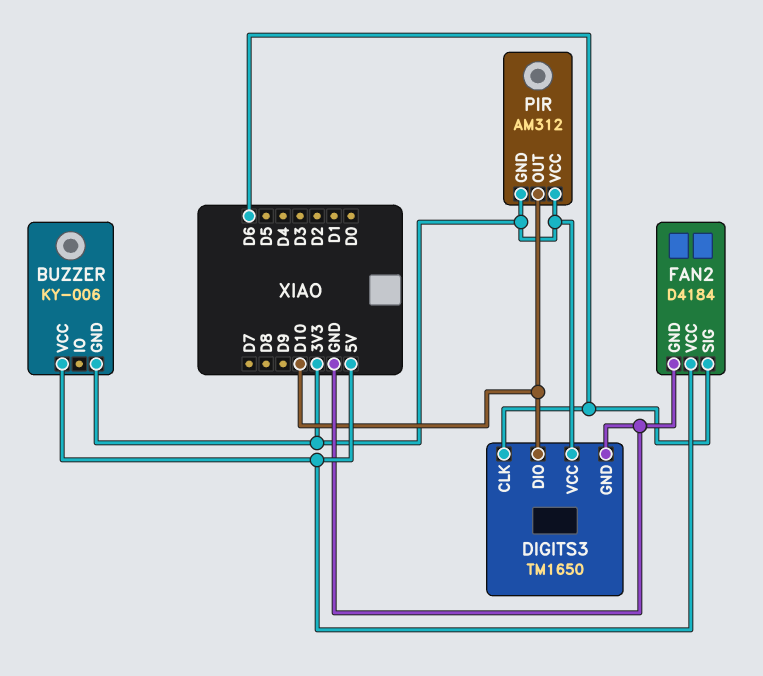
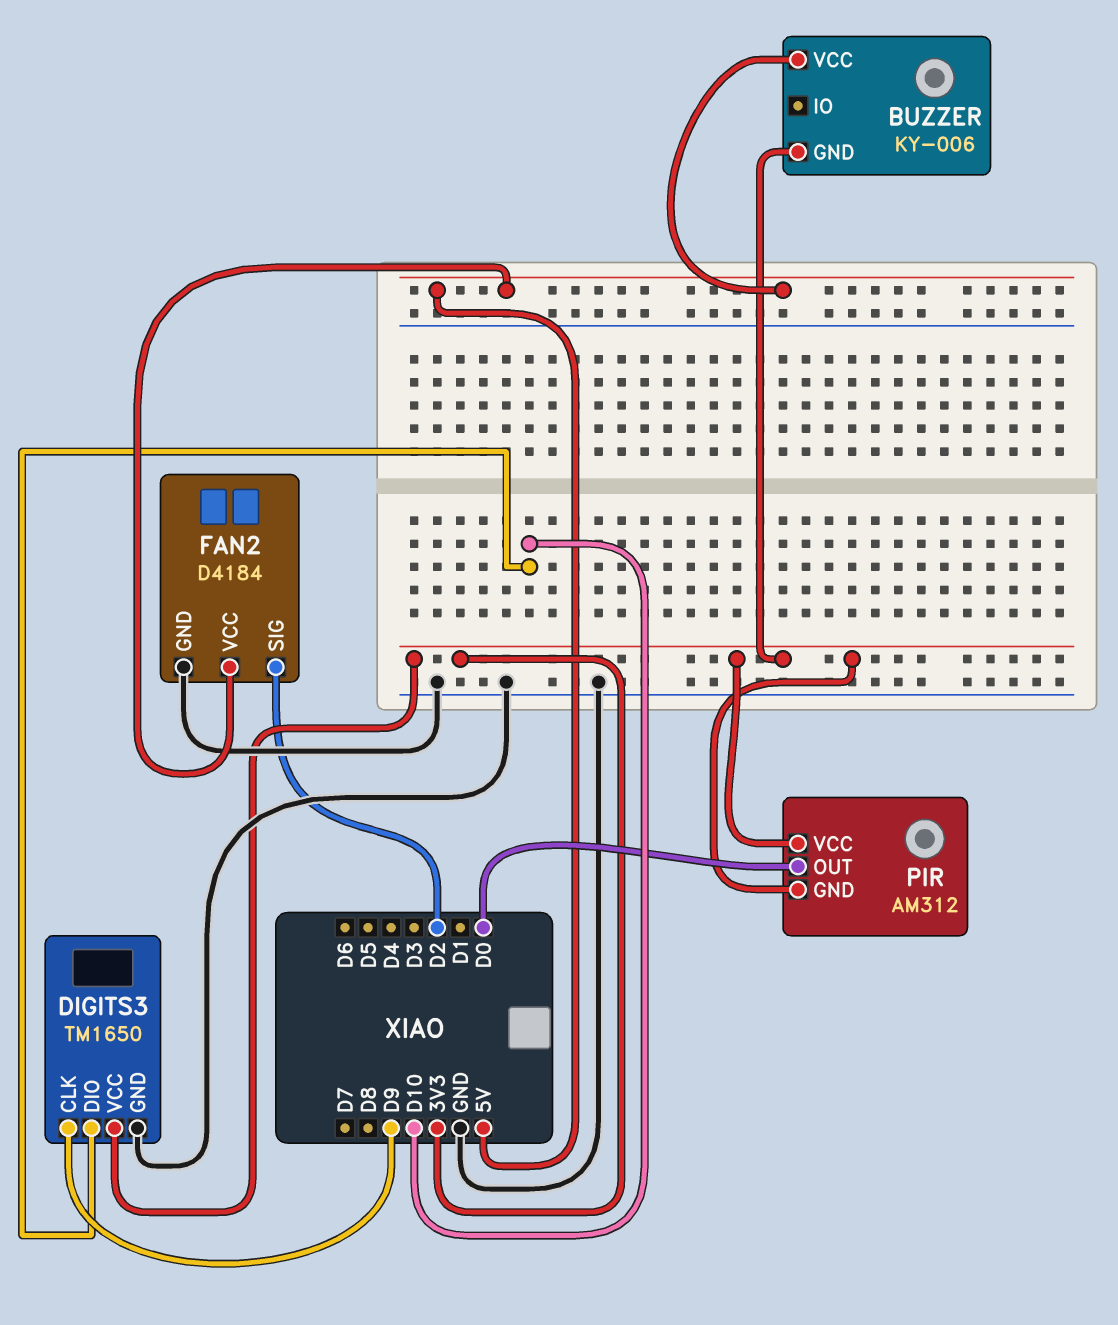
DIGITS3 pin CLK: D6 -> D9
FAN2 pin SIG: D6 -> D2
PIR pin OUT: D10 -> D0

